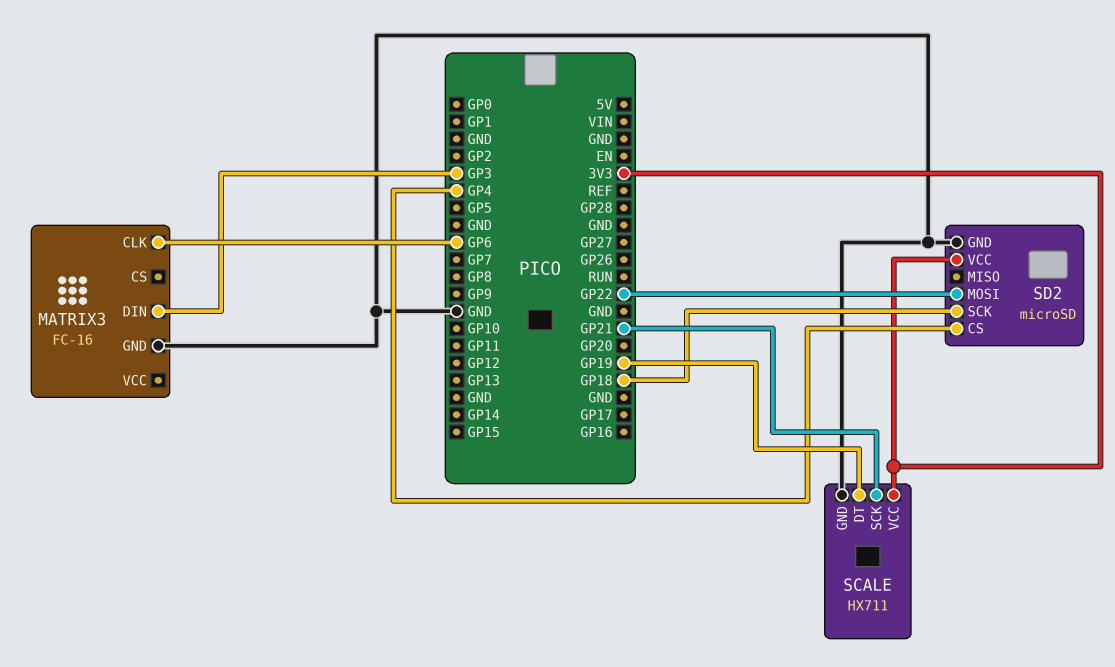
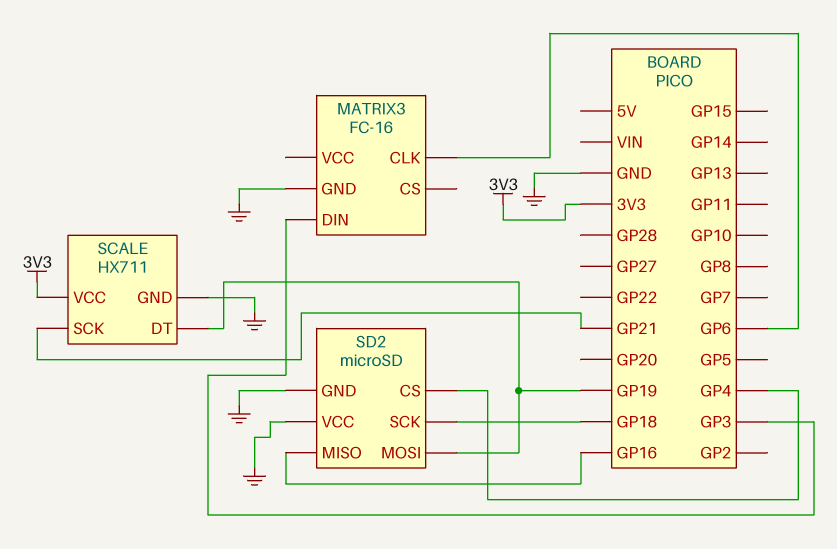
SD2 pin MISO: none -> GP16
SD2 pin MOSI: GP22 -> GP19
SD2 pin VCC: 3V3 -> GND

